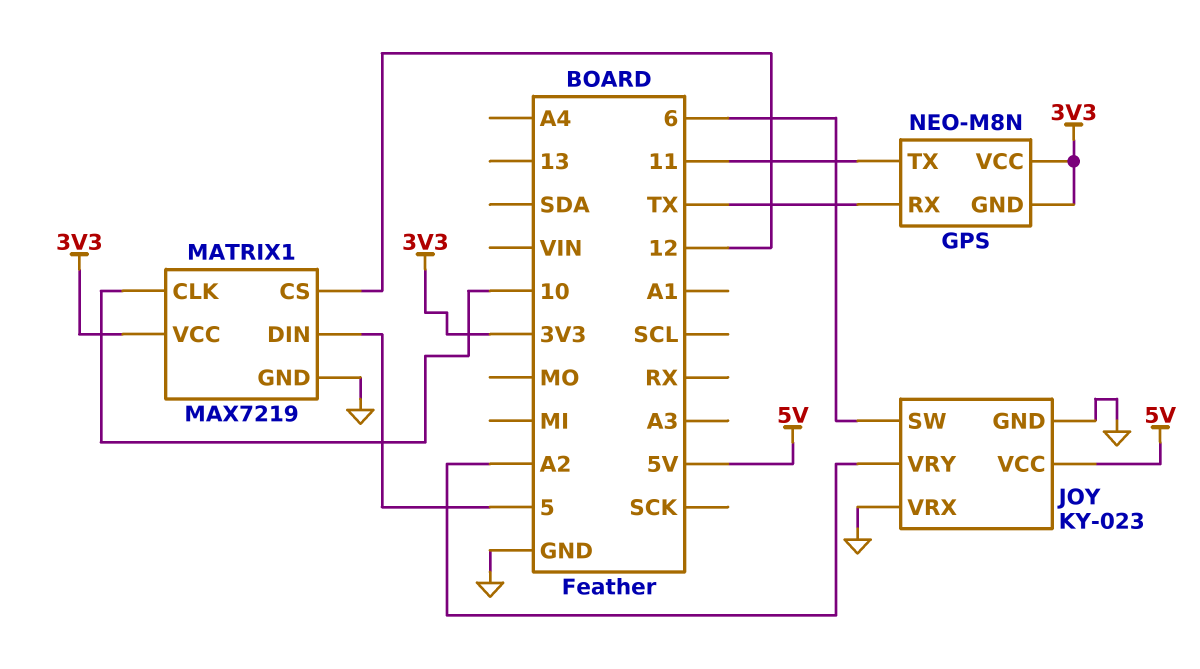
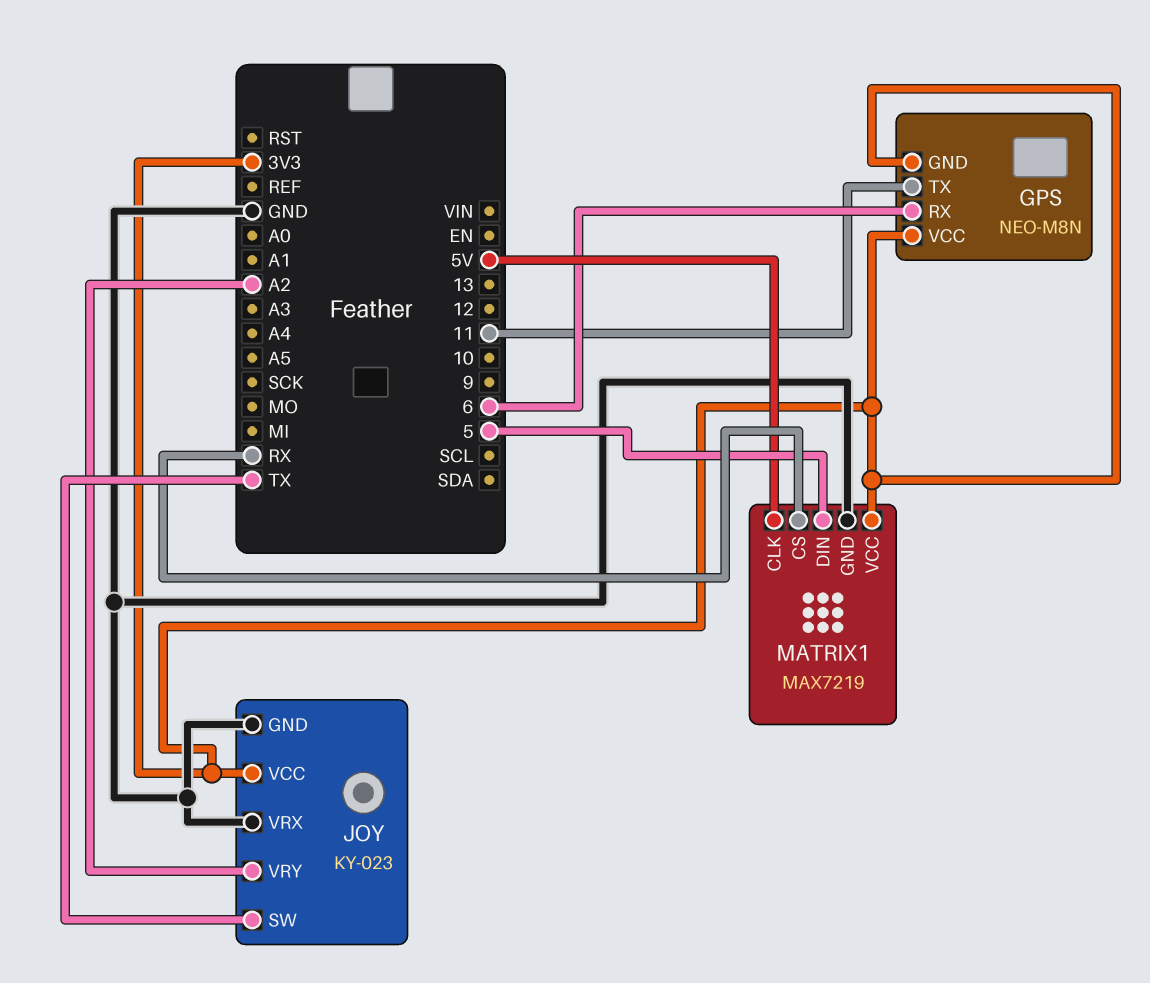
GPS pin RX: TX -> 6
JOY pin SW: 6 -> TX
JOY pin VCC: 5V -> 3V3
MATRIX1 pin CLK: 10 -> 5V
MATRIX1 pin CS: 12 -> RX

